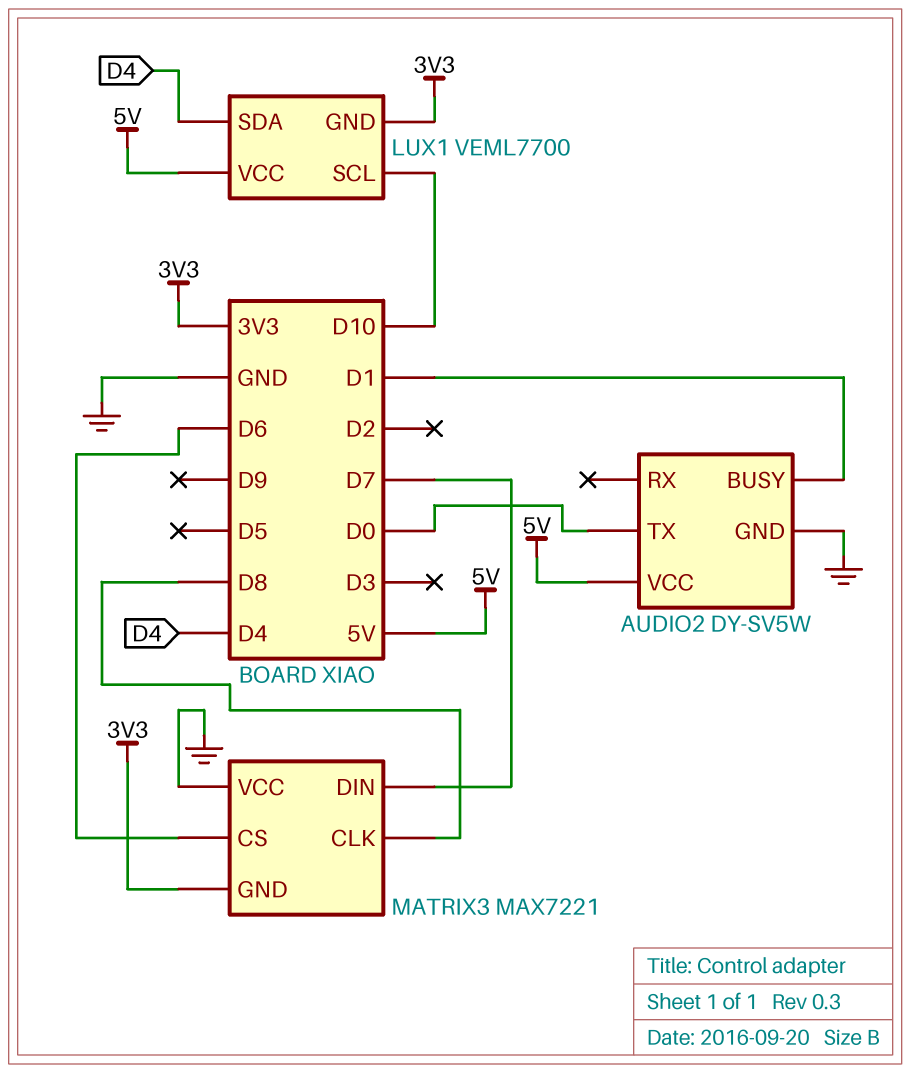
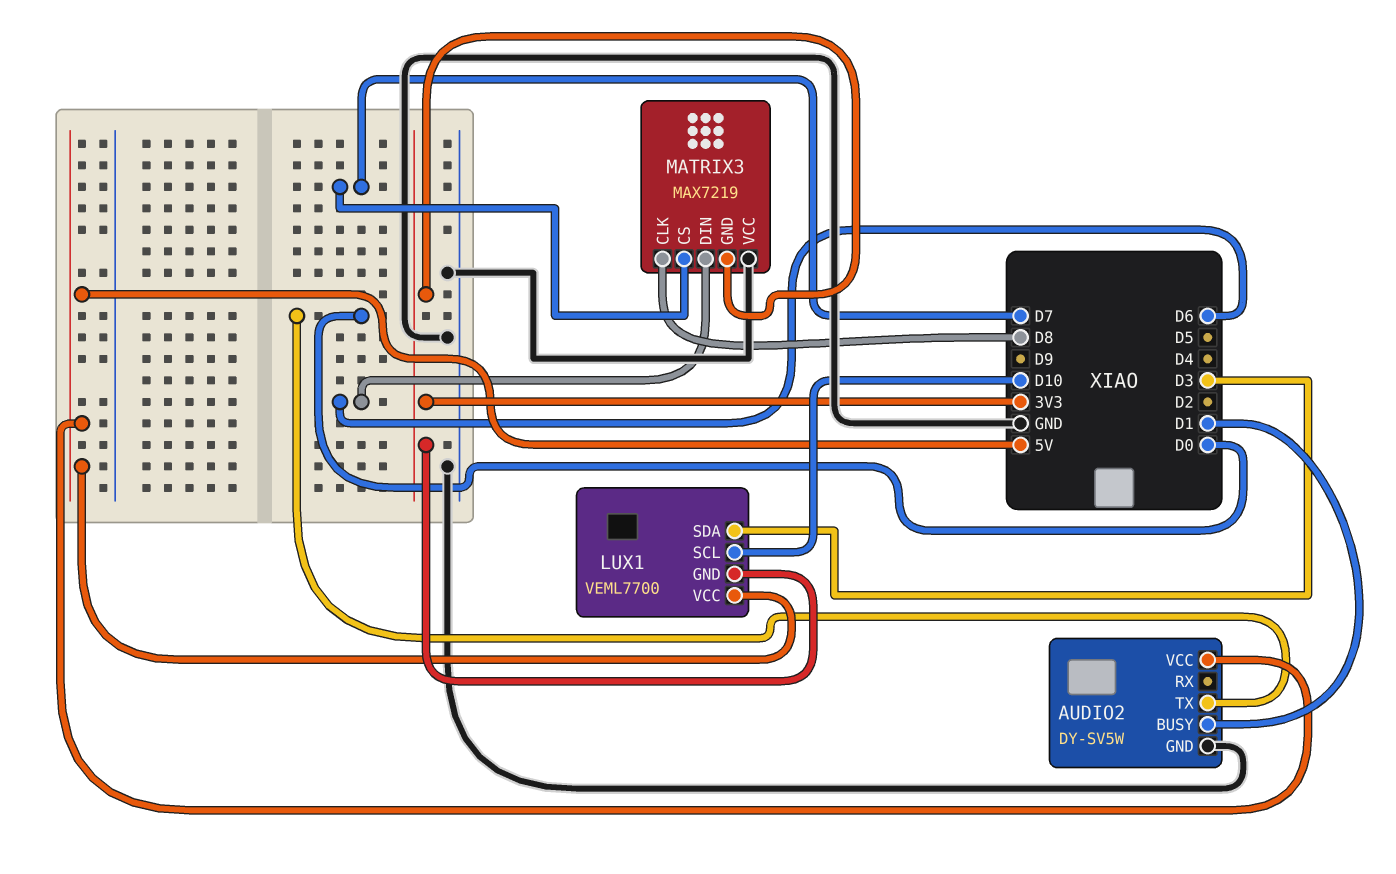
LUX1 pin SDA: D4 -> D3
MATRIX3: MAX7221 -> MAX7219
MATRIX3 pin CS: D6 -> D7
MATRIX3 pin DIN: D7 -> D6

